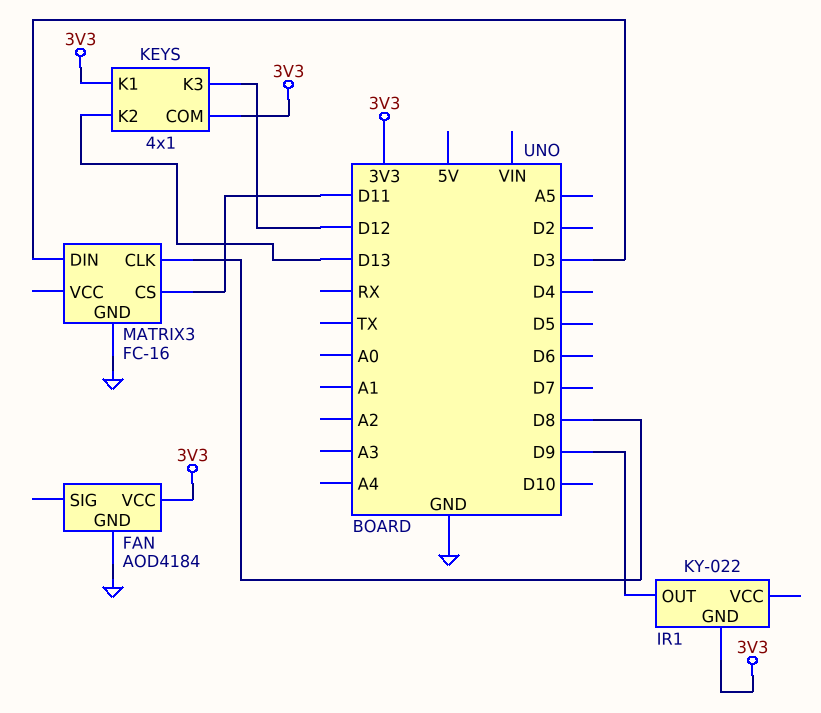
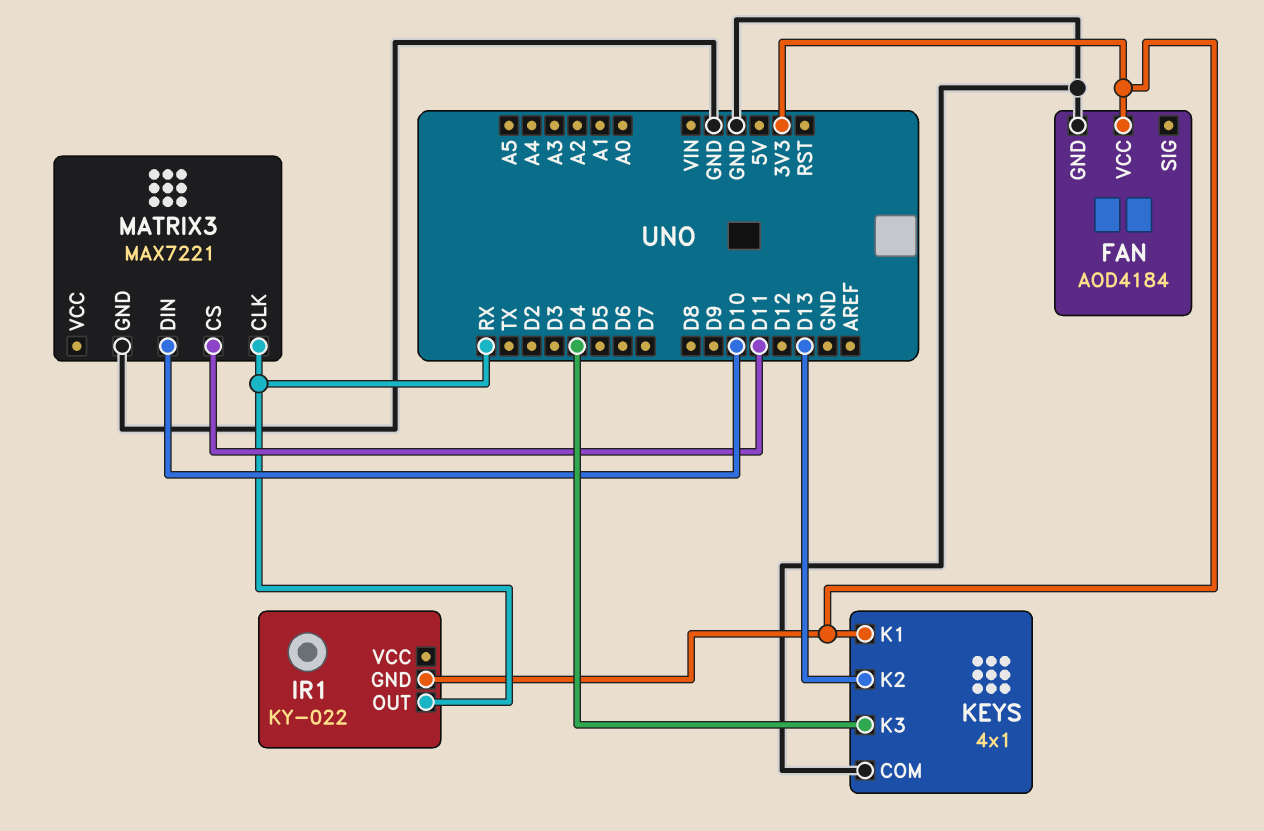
IR1 pin OUT: D9 -> RX
KEYS pin COM: 3V3 -> GND
KEYS pin K3: D12 -> D4
MATRIX3: FC-16 -> MAX7221
MATRIX3 pin CLK: D8 -> RX
MATRIX3 pin DIN: D3 -> D10

